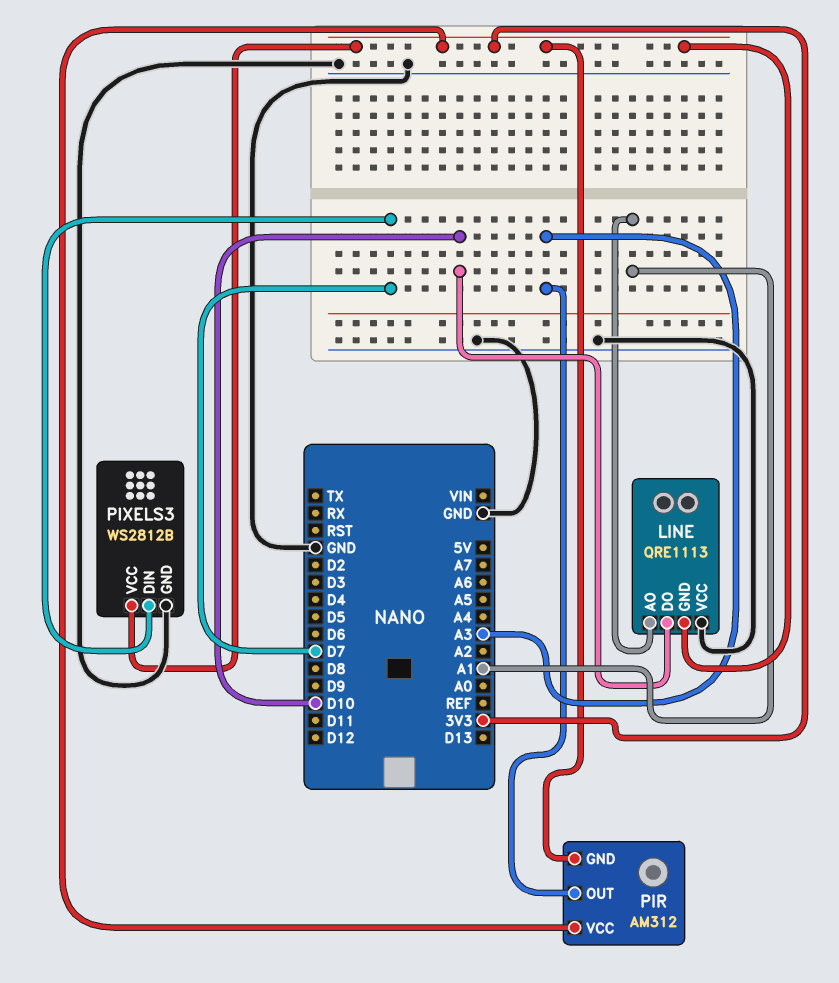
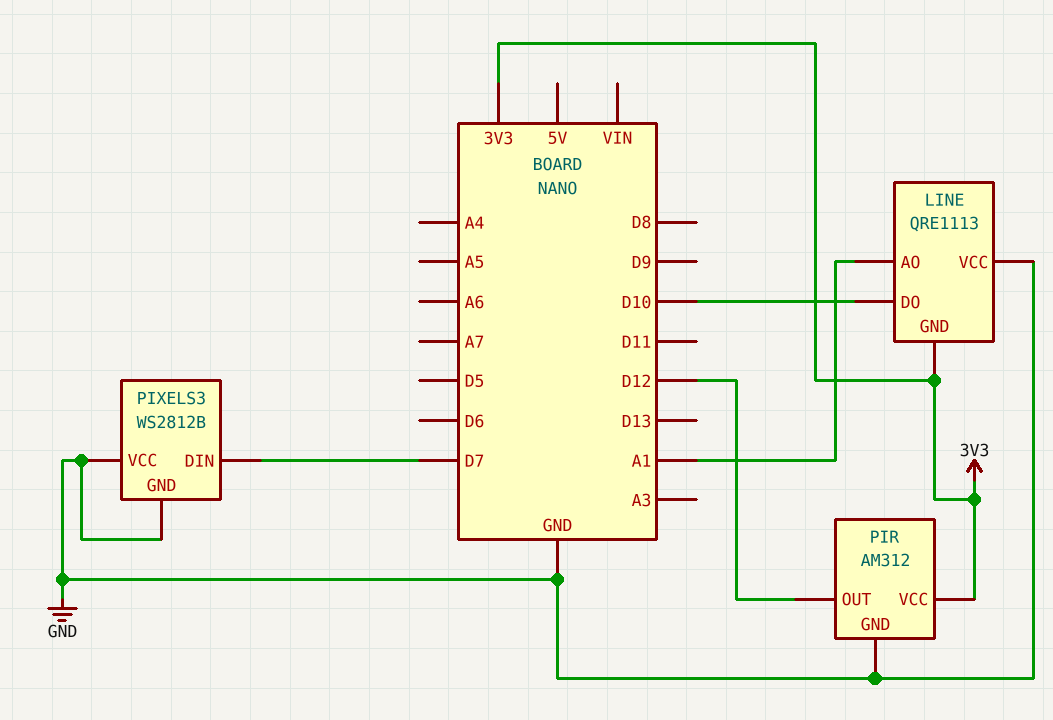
PIR pin GND: 3V3 -> GND
PIR pin OUT: A3 -> D12
PIXELS3 pin VCC: 3V3 -> GND

